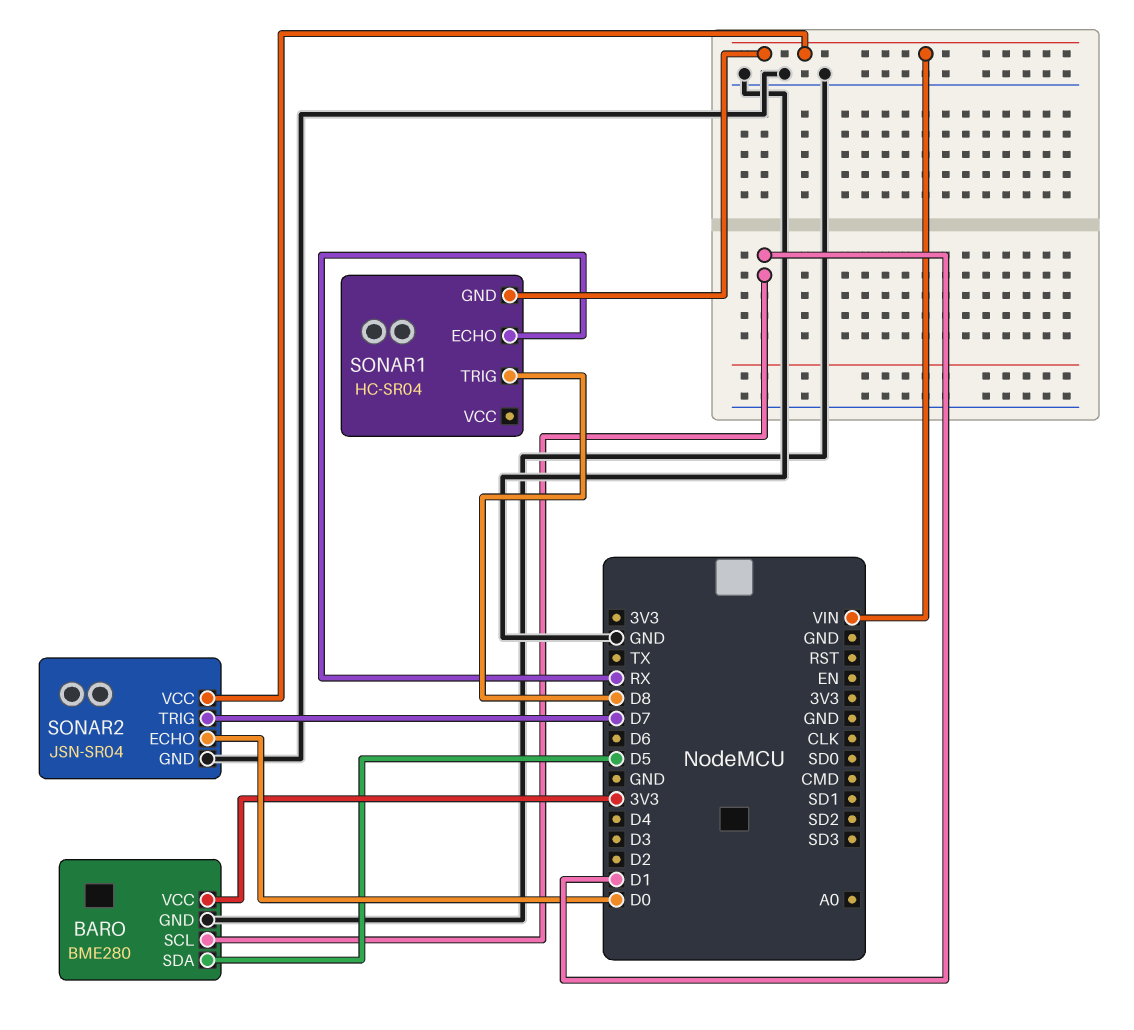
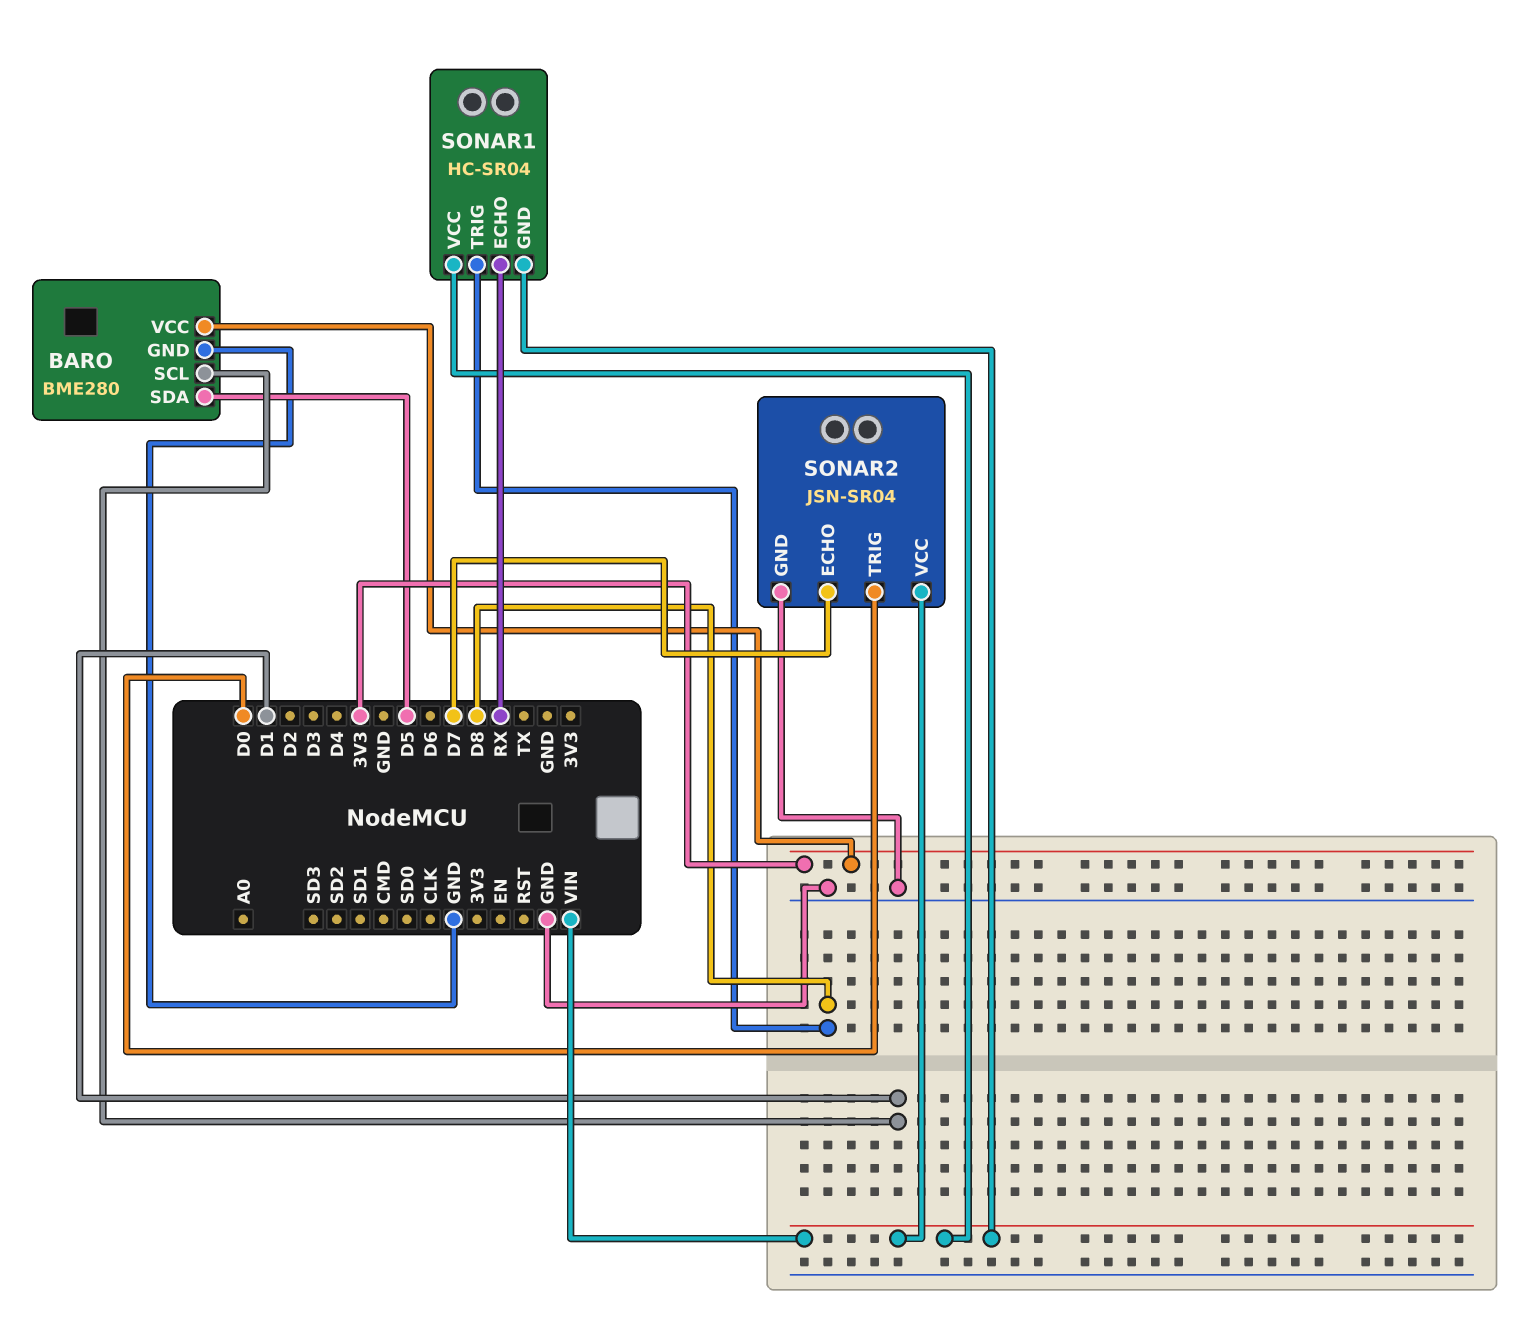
SONAR1 pin VCC: none -> VIN
SONAR2 pin ECHO: D0 -> D7
SONAR2 pin TRIG: D7 -> D0

